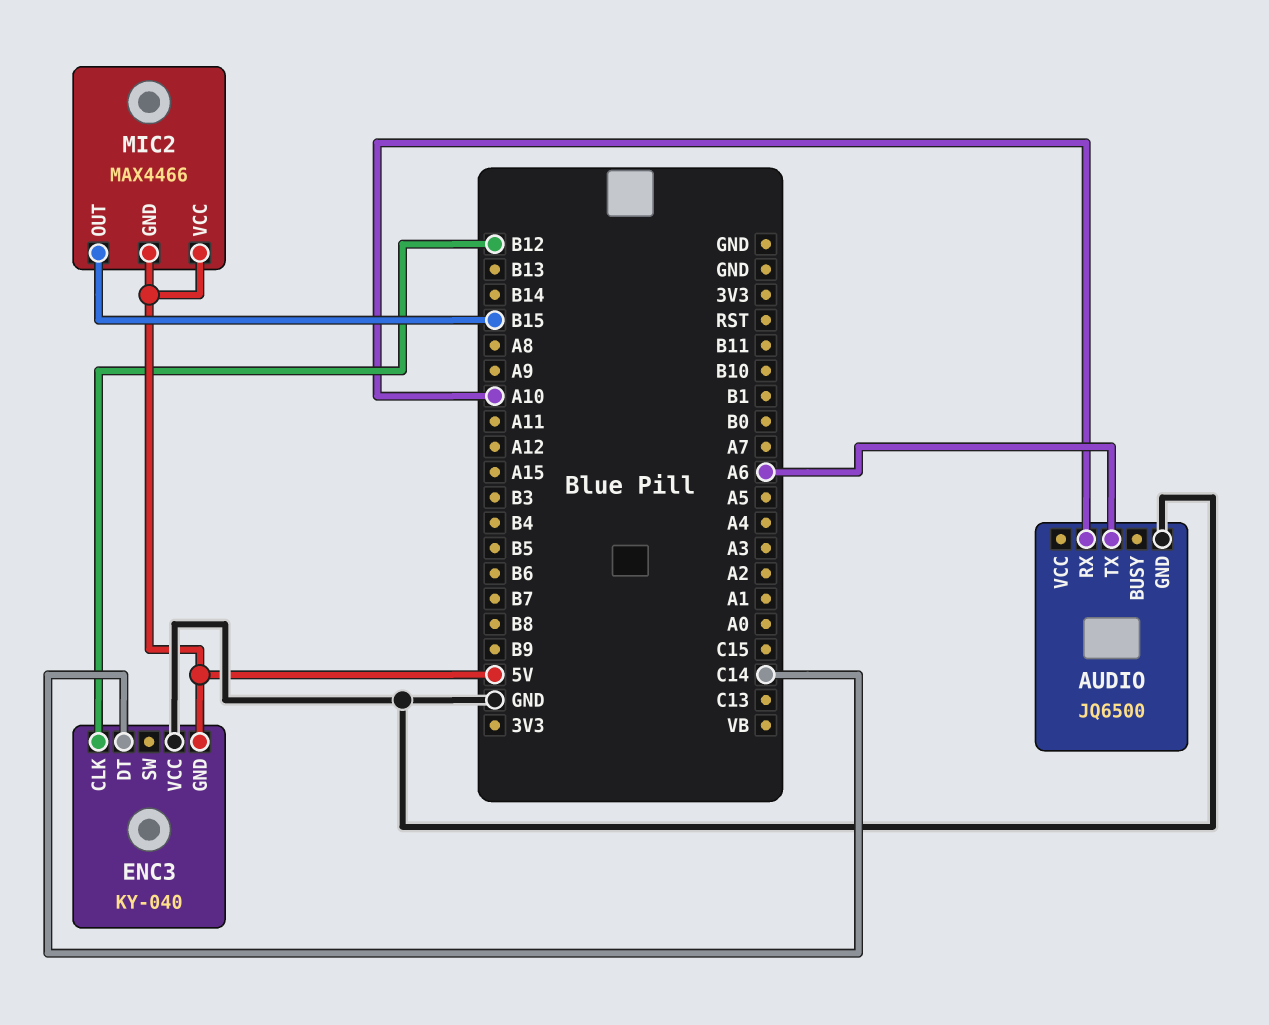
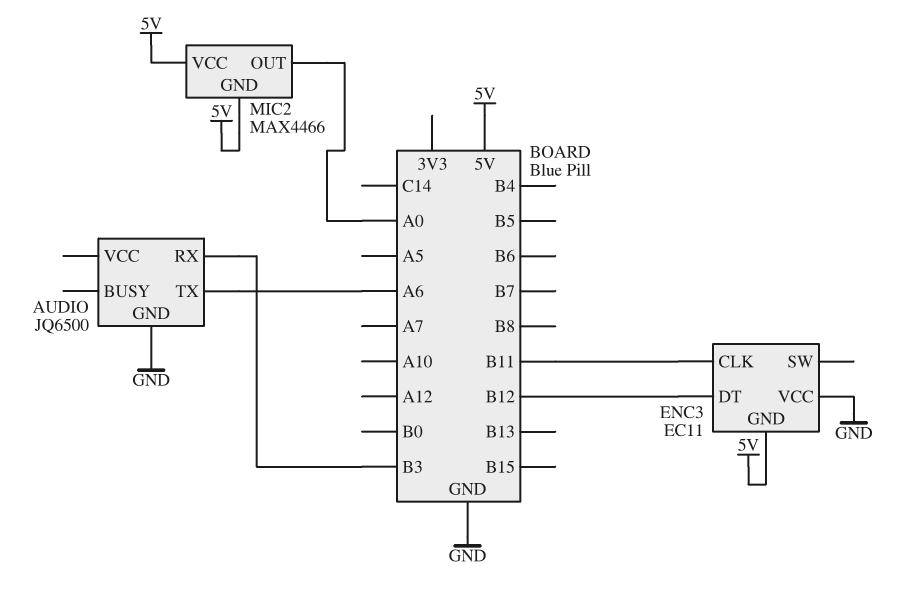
AUDIO pin RX: A10 -> B3
ENC3: KY-040 -> EC11
ENC3 pin CLK: B12 -> B11
ENC3 pin DT: C14 -> B12
MIC2 pin OUT: B15 -> A0

